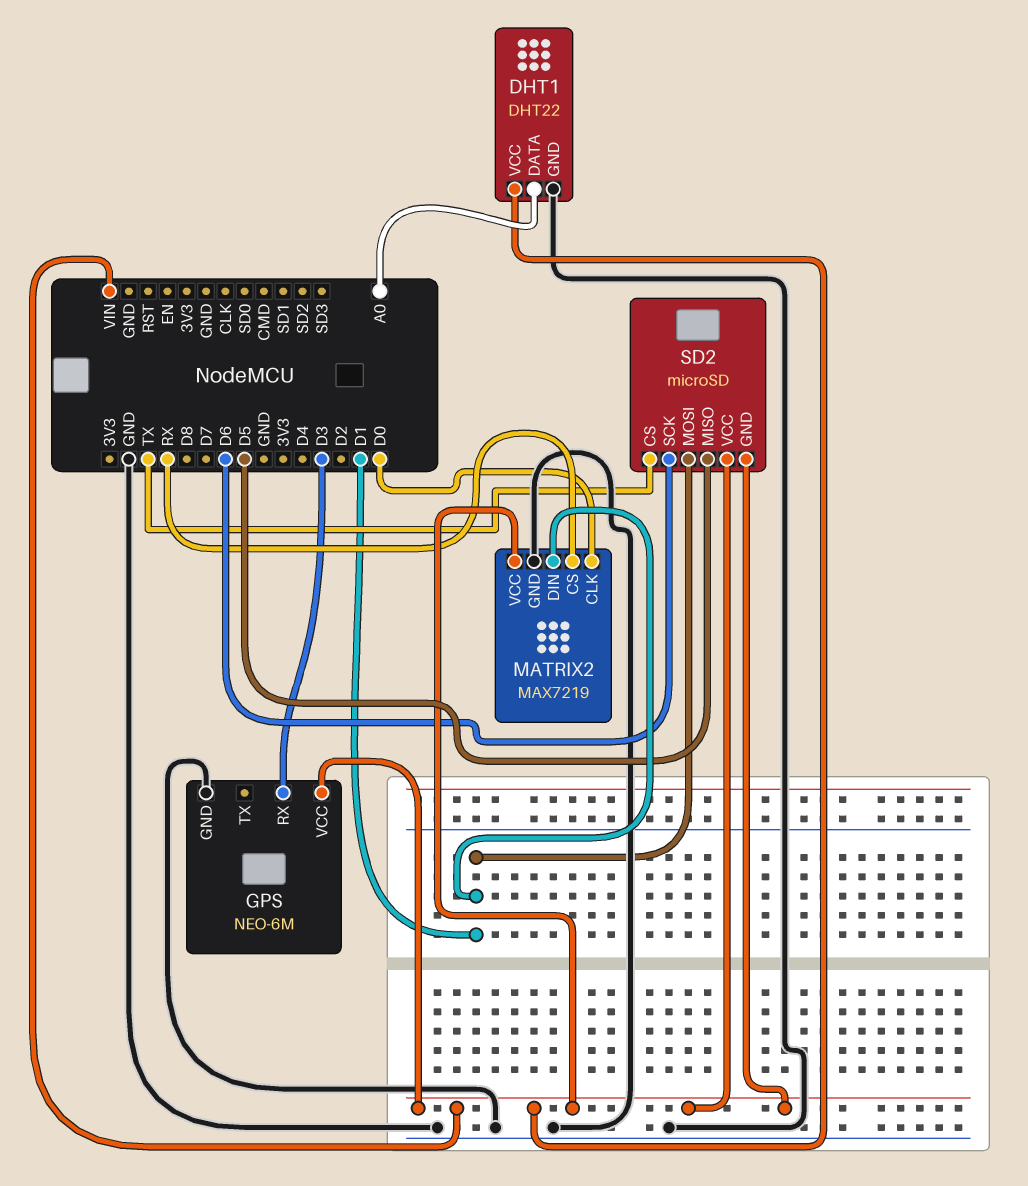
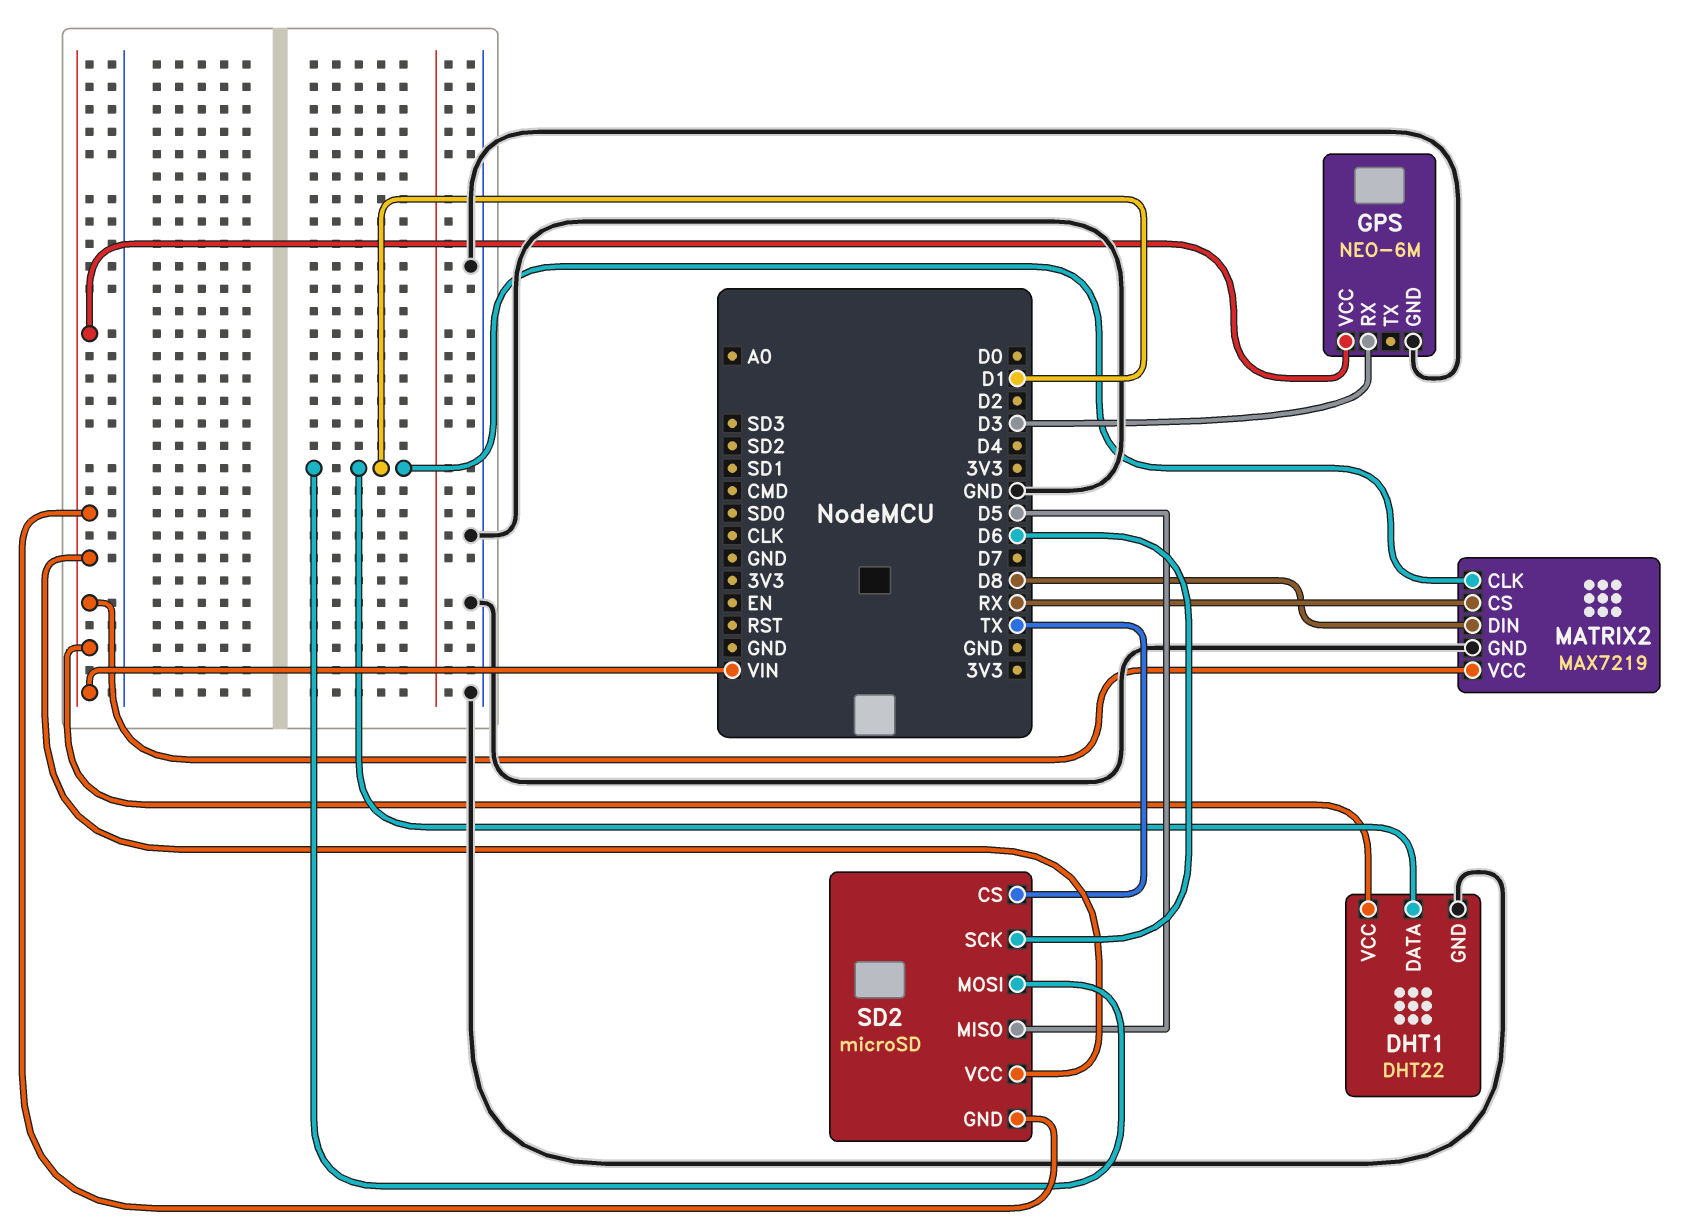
DHT1 pin DATA: A0 -> D1
MATRIX2 pin CLK: D0 -> D1
MATRIX2 pin DIN: D1 -> D8

